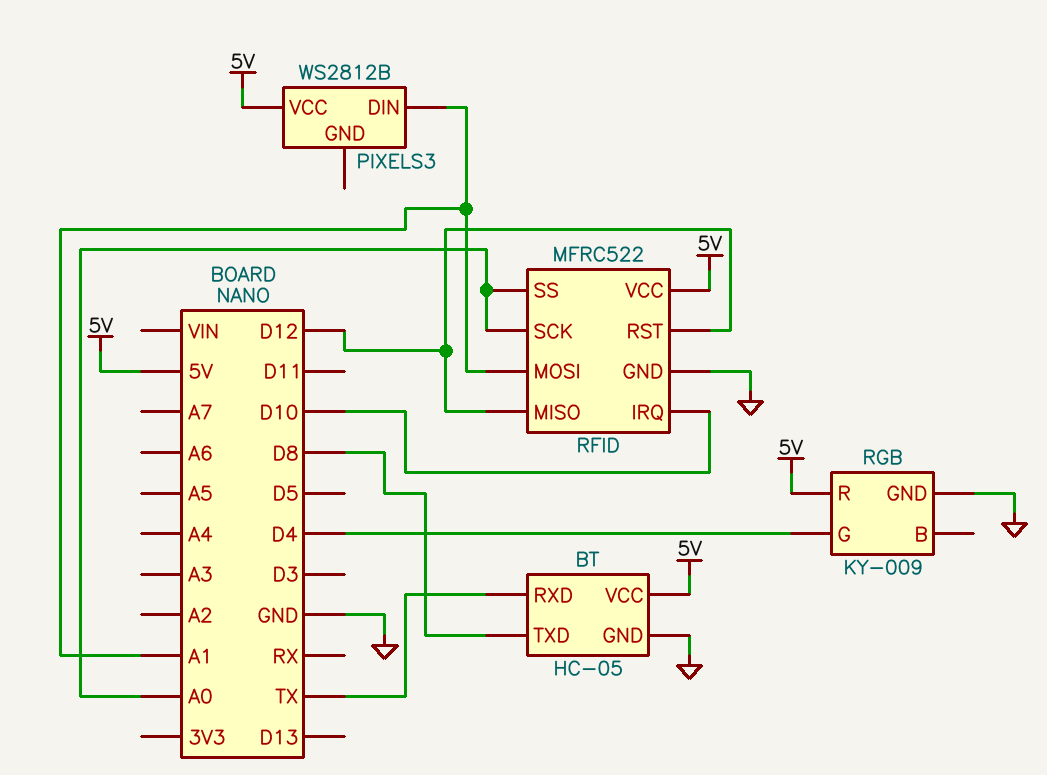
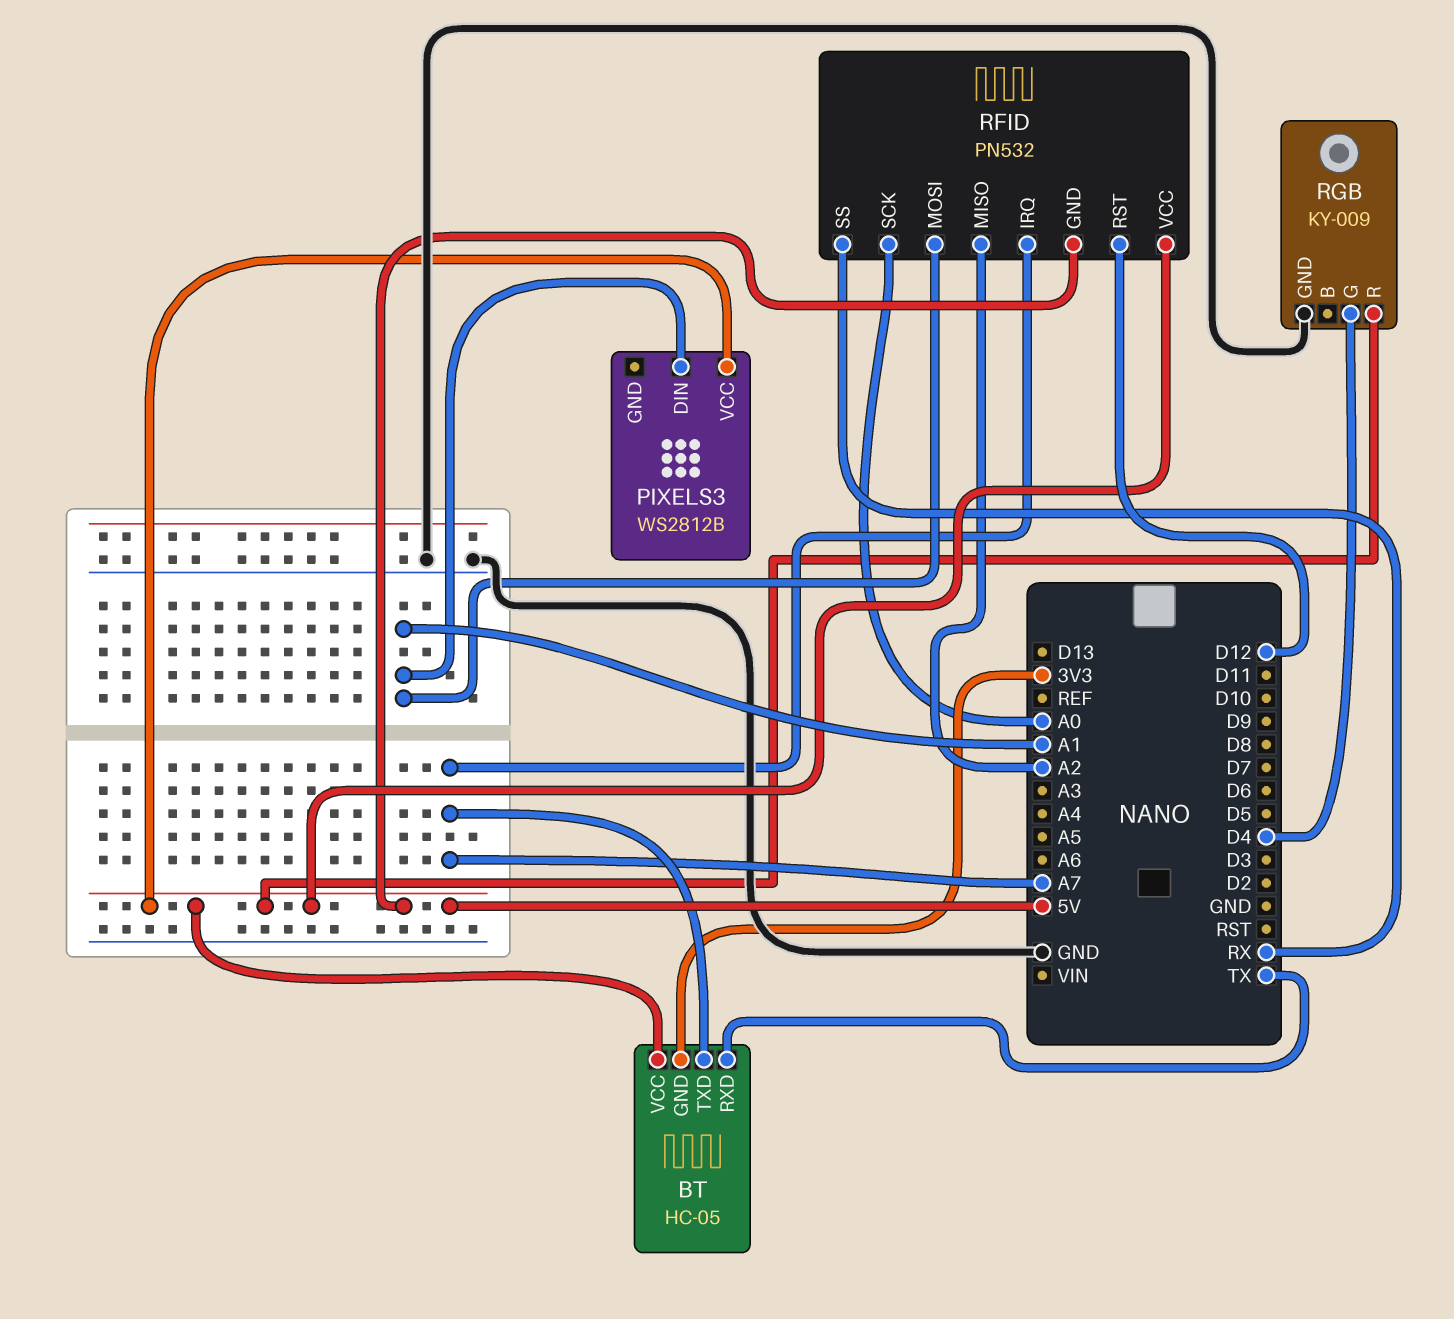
BT pin GND: GND -> 3V3
BT pin TXD: D8 -> A7
RFID: MFRC522 -> PN532
RFID pin GND: GND -> 5V
RFID pin IRQ: D10 -> A7
RFID pin MISO: D12 -> A2
RFID pin SS: A0 -> RX

